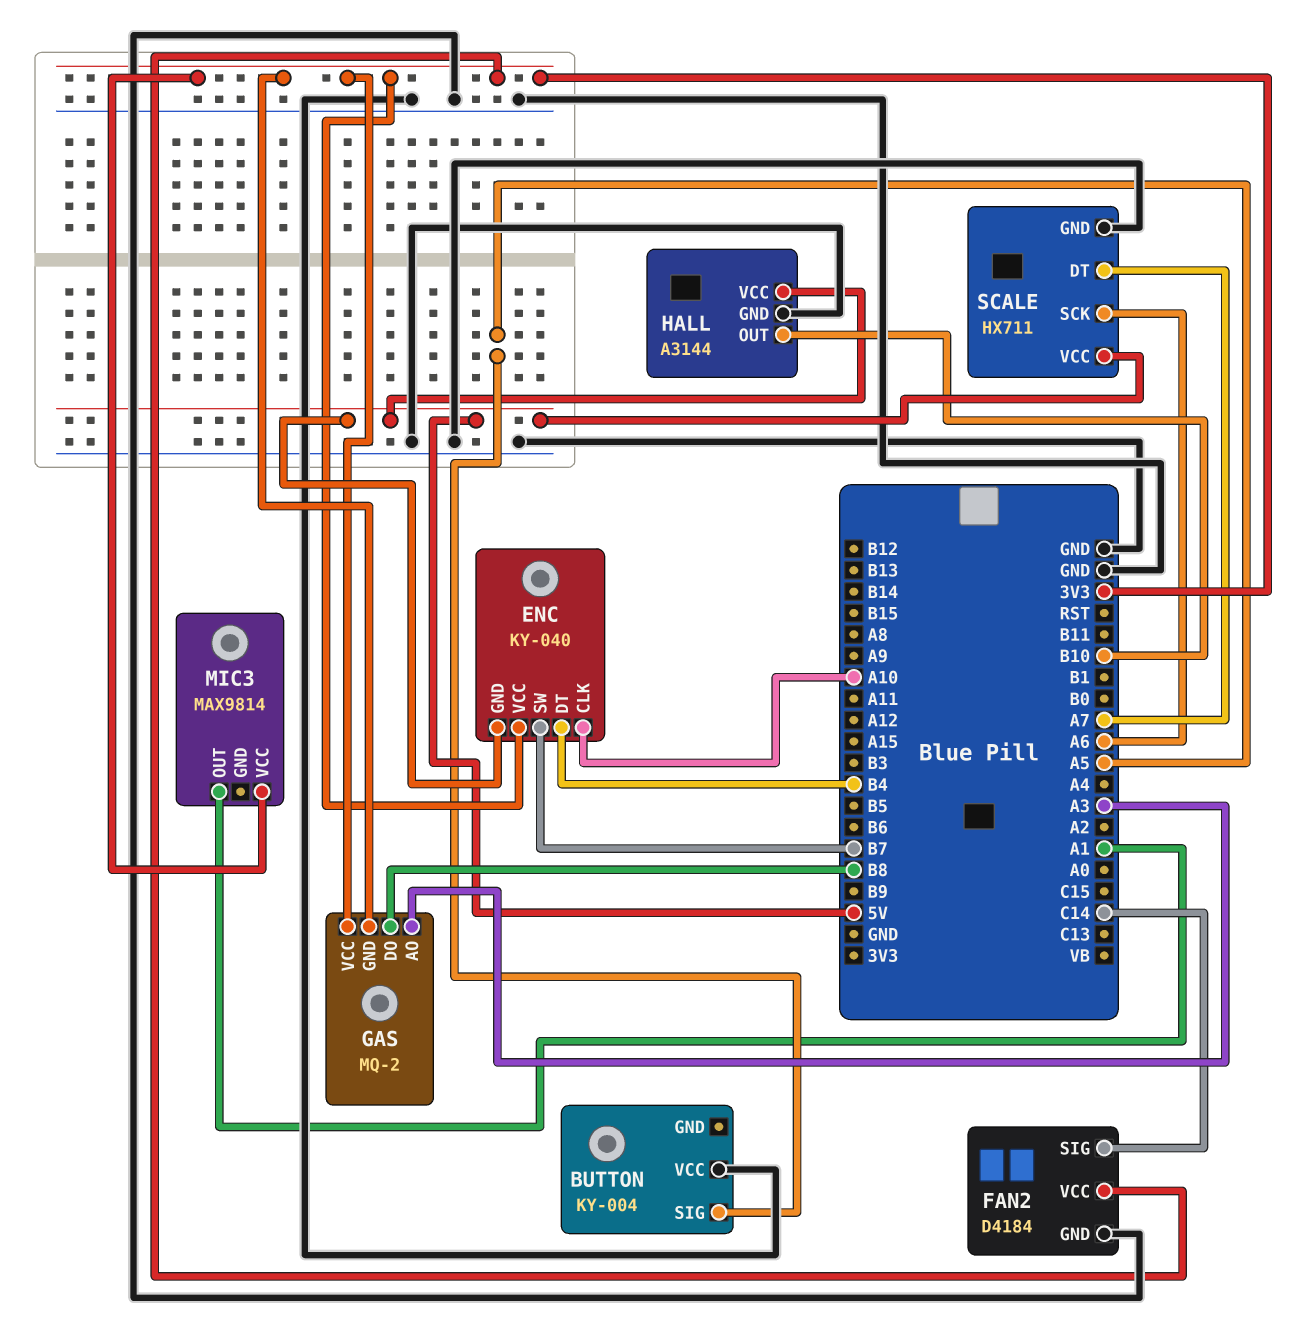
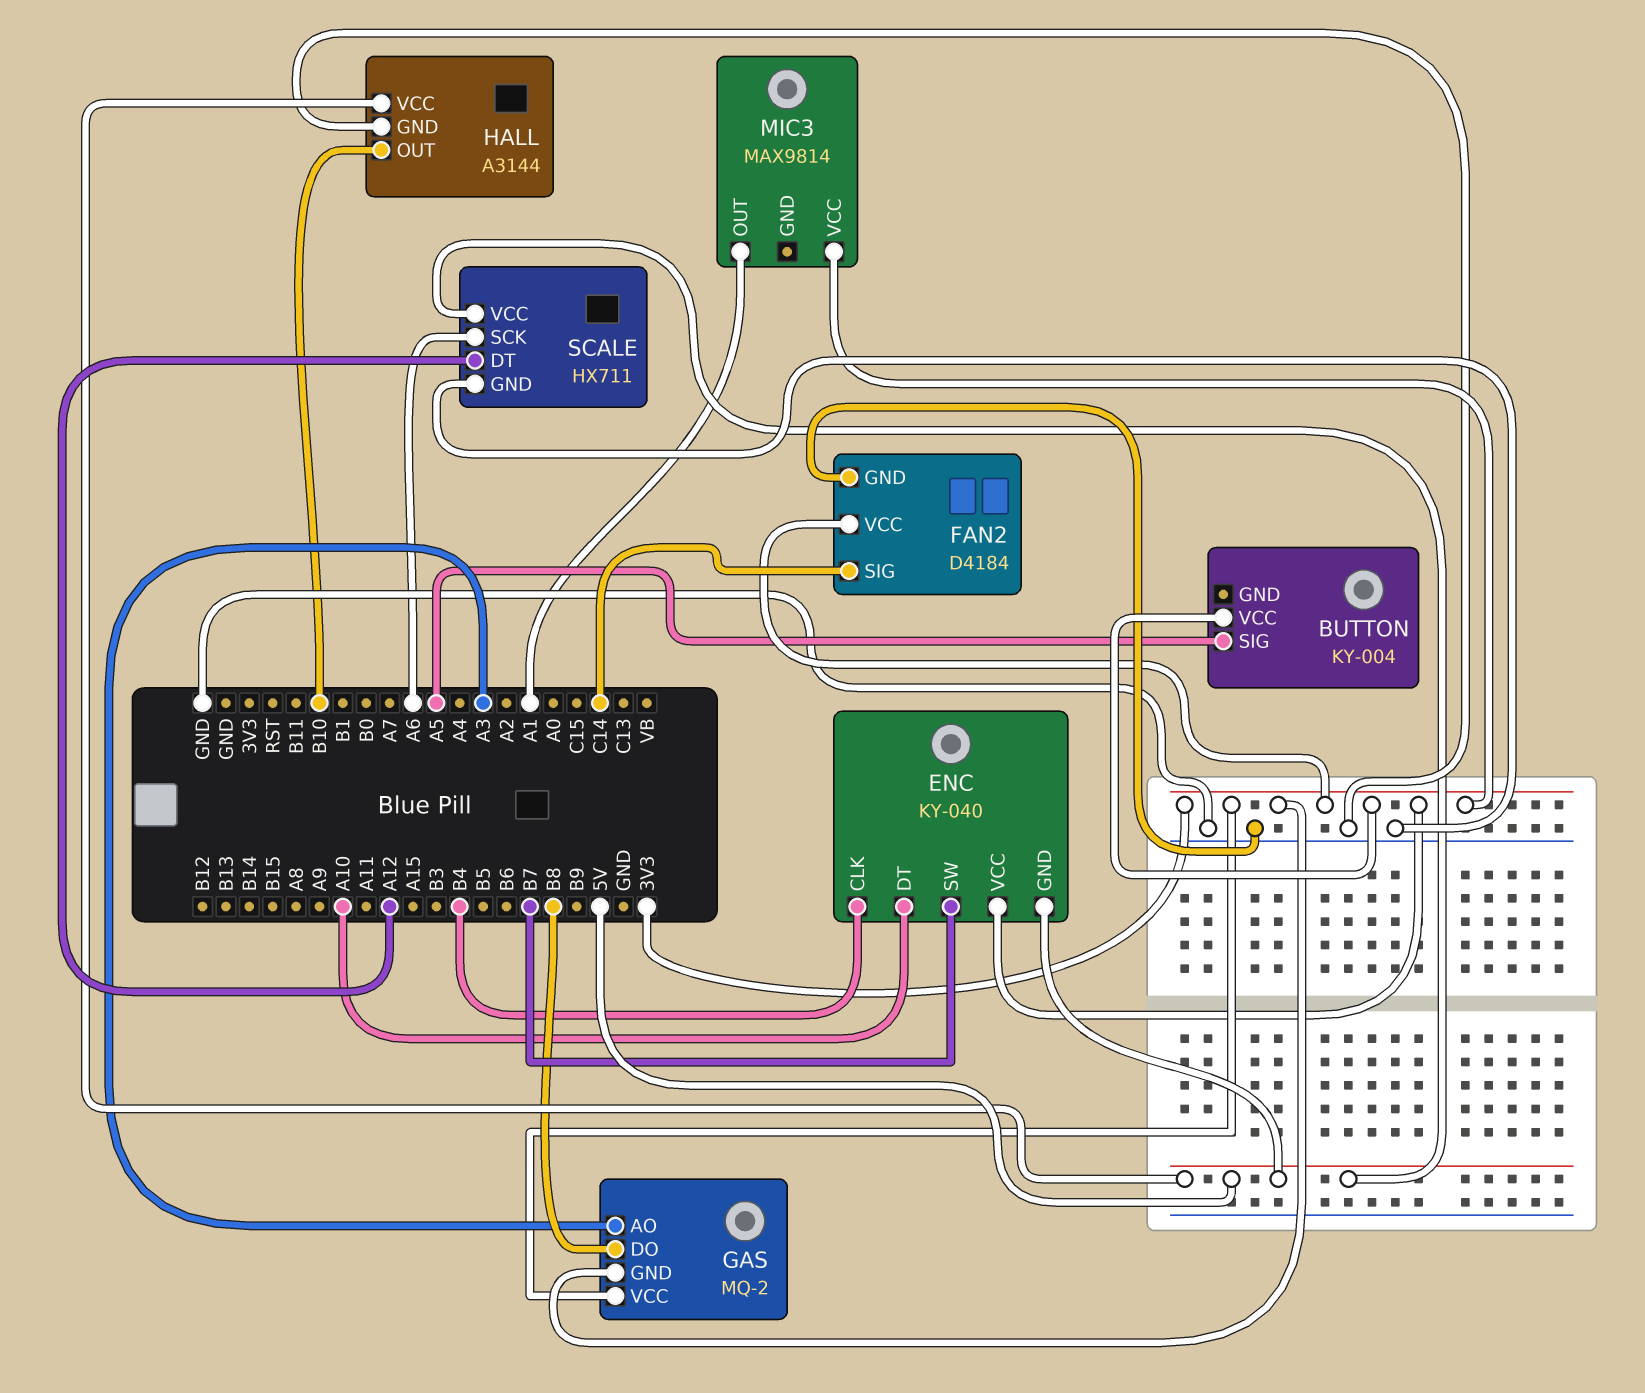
BUTTON pin VCC: GND -> 3V3
ENC pin CLK: A10 -> B4
ENC pin DT: B4 -> A10
SCALE pin DT: A7 -> A12

